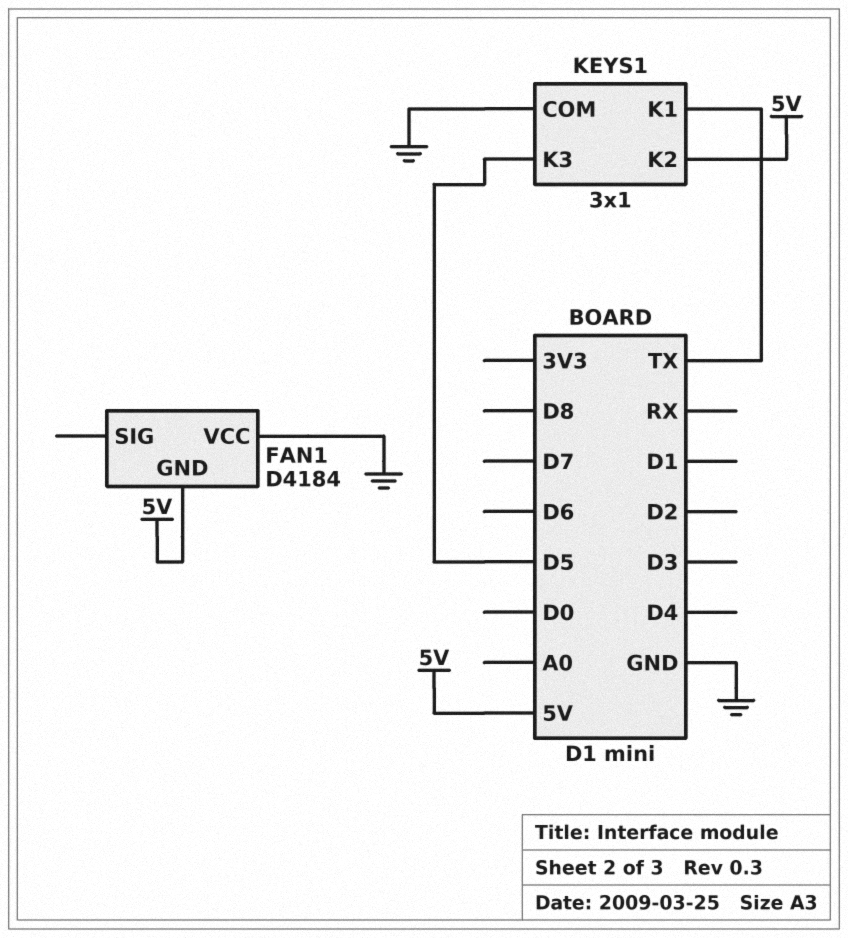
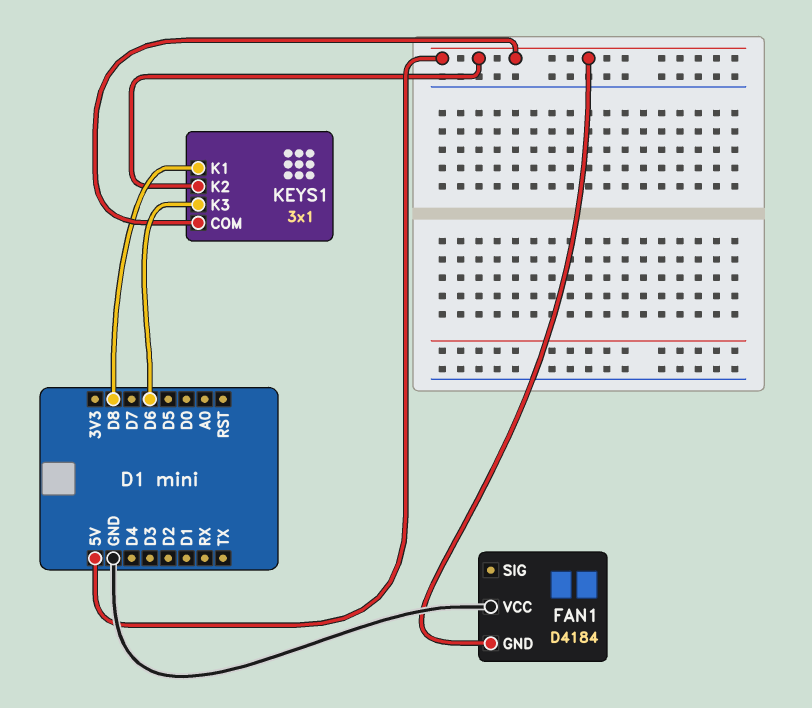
KEYS1 pin COM: GND -> 5V
KEYS1 pin K1: TX -> D8
KEYS1 pin K3: D5 -> D6

